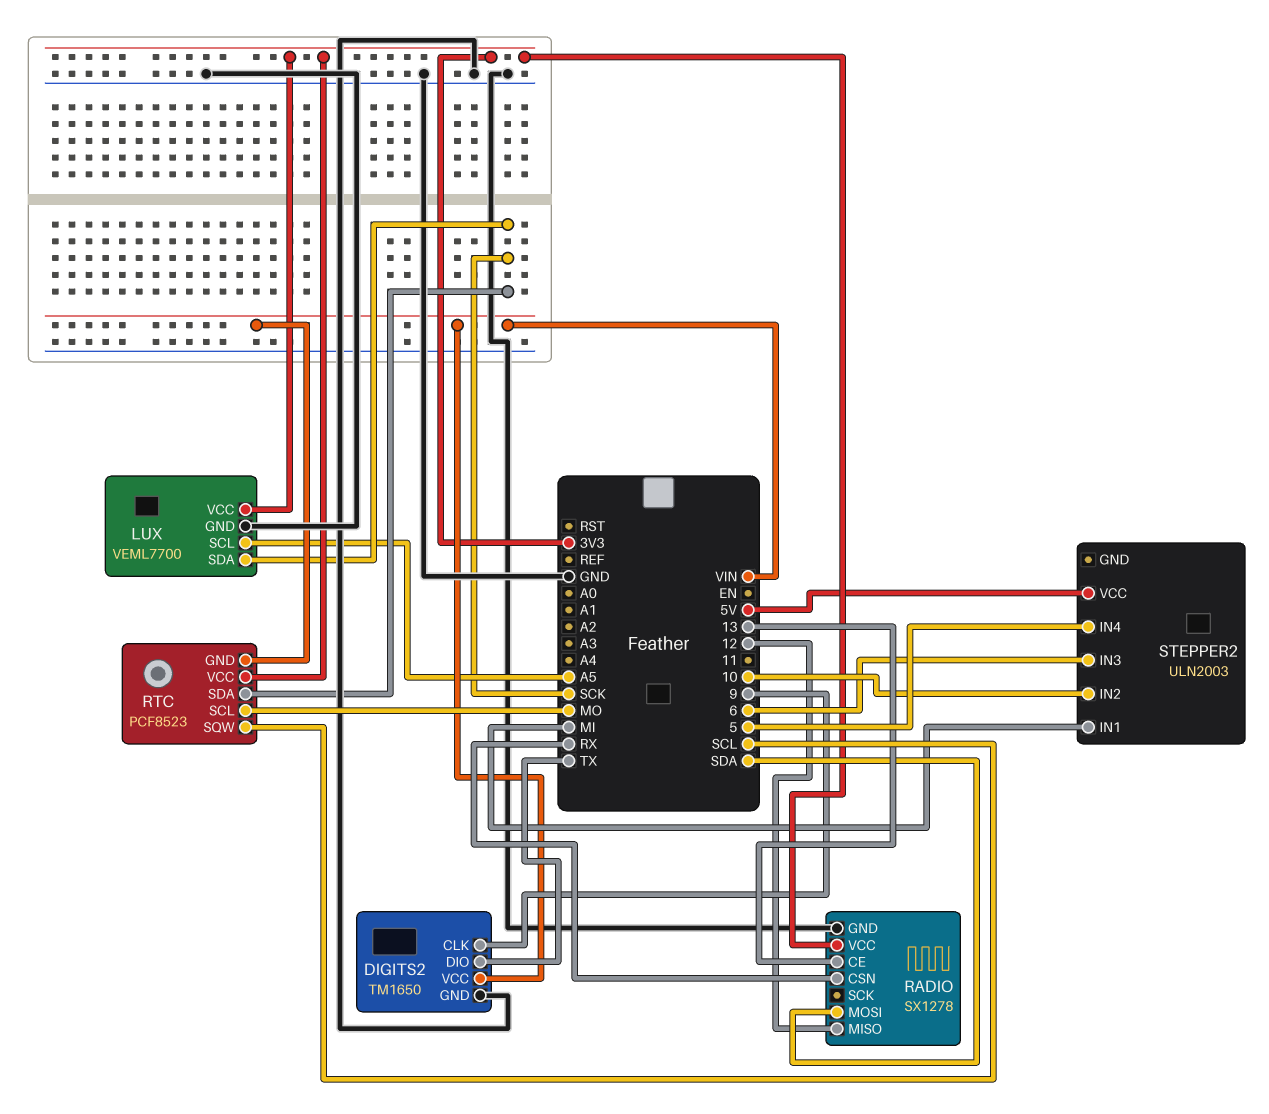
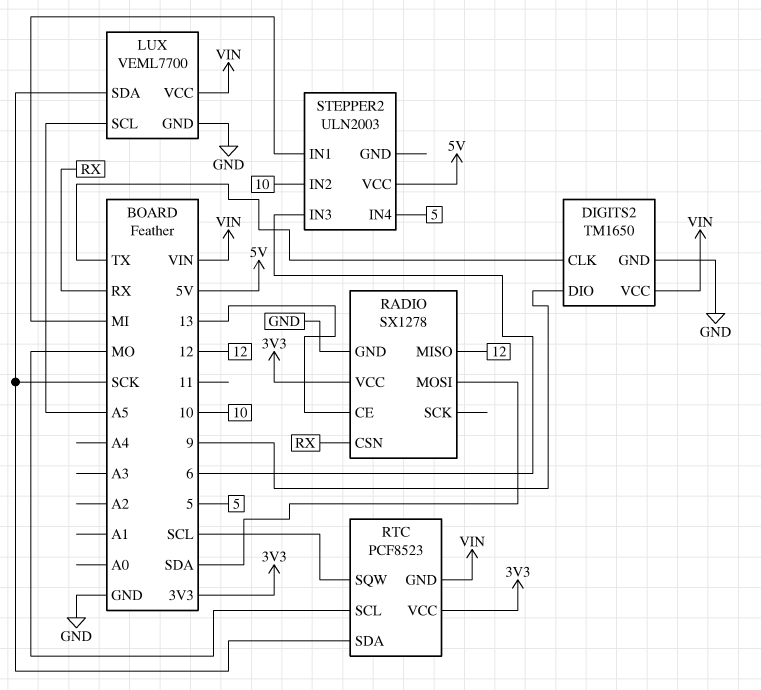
DIGITS2 pin CLK: 9 -> TX
DIGITS2 pin DIO: TX -> 9
LUX pin VCC: 3V3 -> VIN

